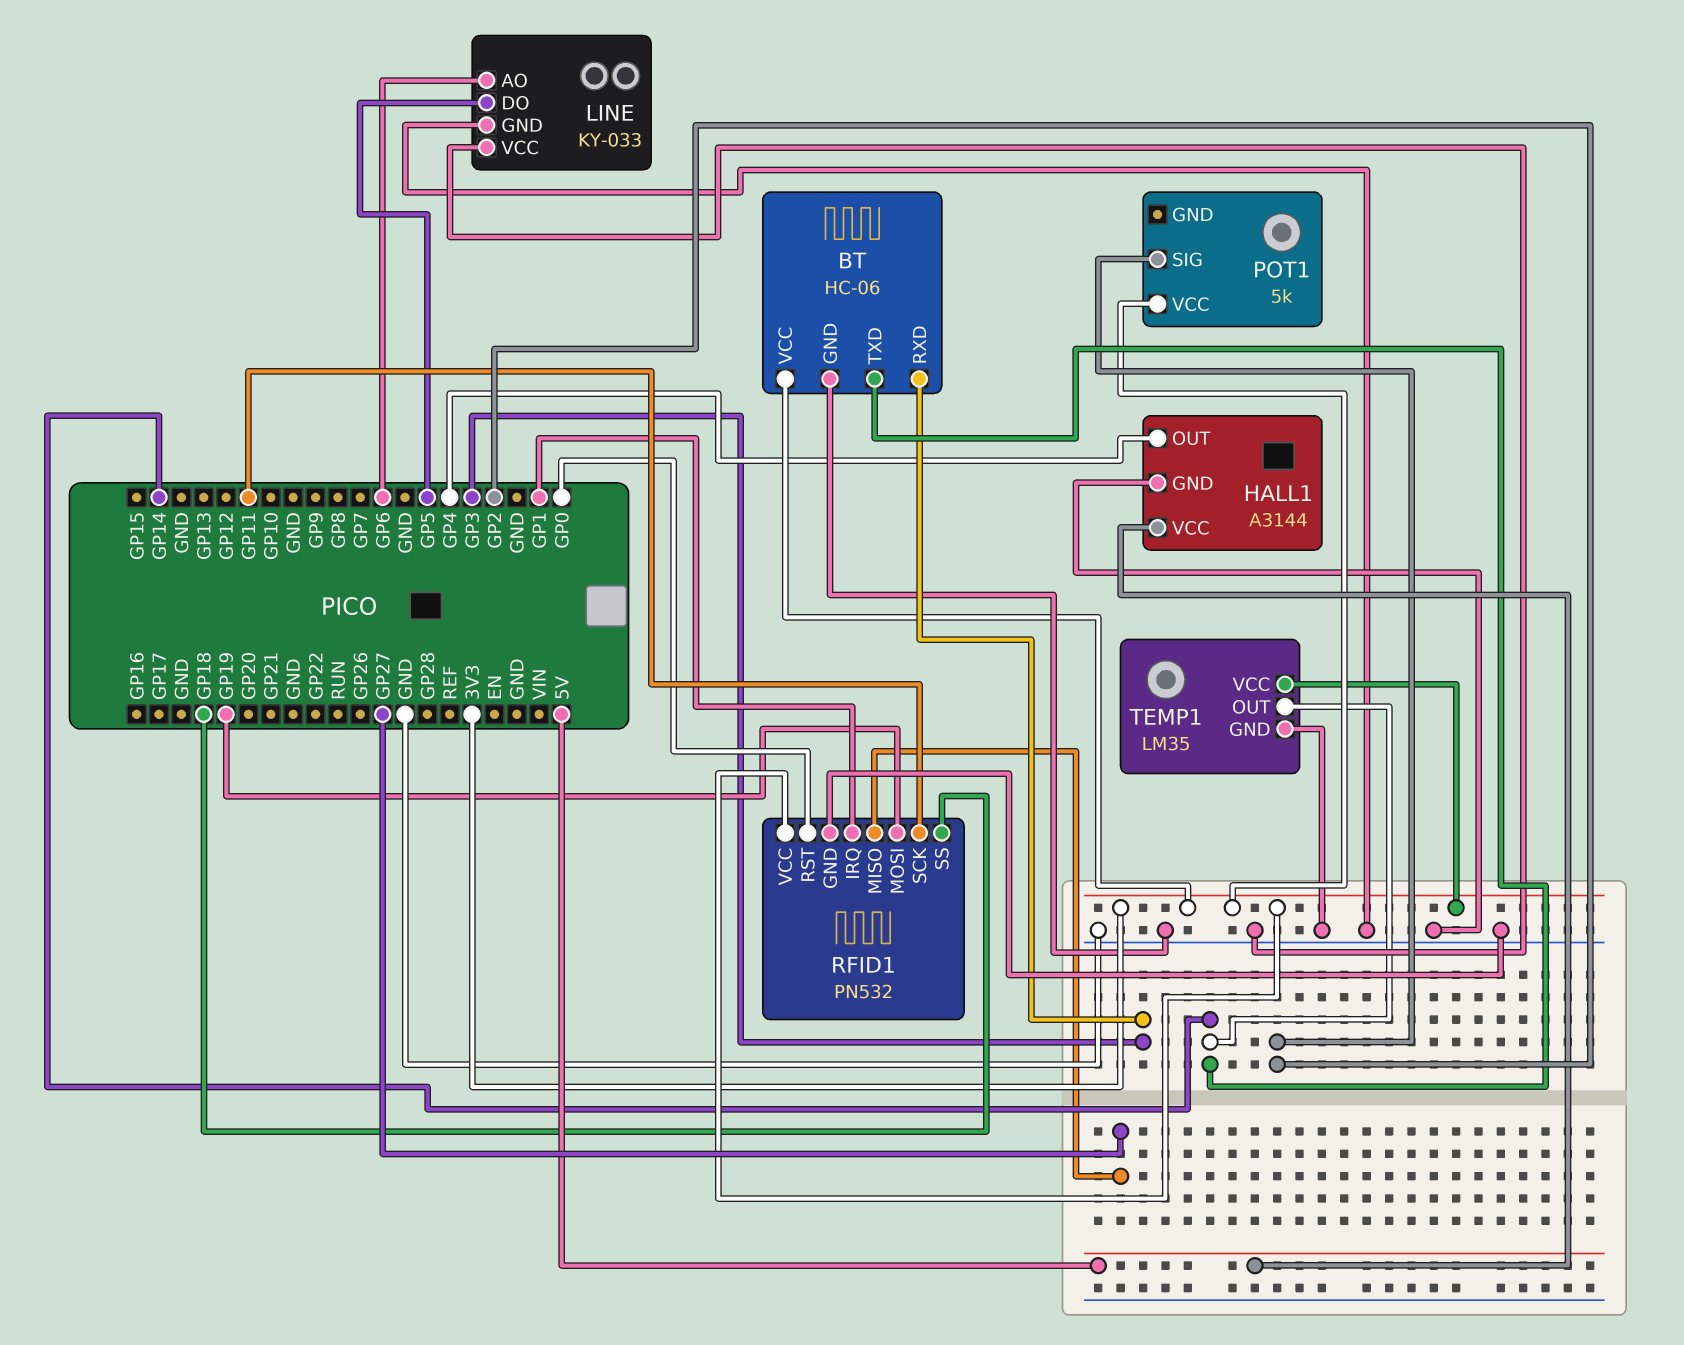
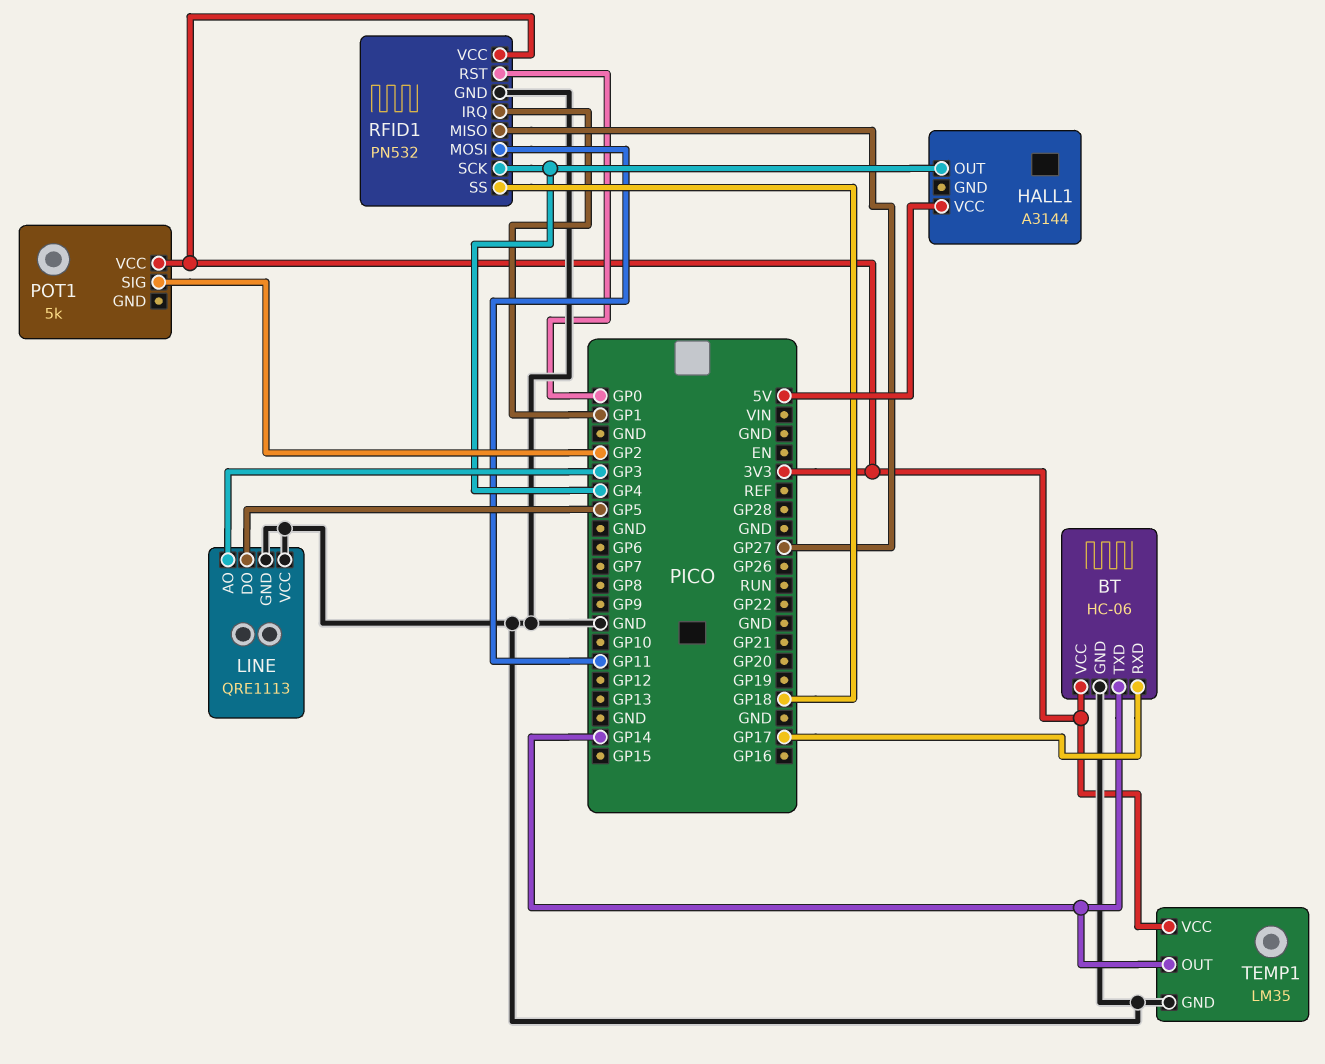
BT pin RXD: GP3 -> GP17
HALL1 pin GND: GND -> none
LINE: KY-033 -> QRE1113
LINE pin AO: GP6 -> GP3
RFID1 pin MOSI: GP19 -> GP11
RFID1 pin SCK: GP11 -> GP4

